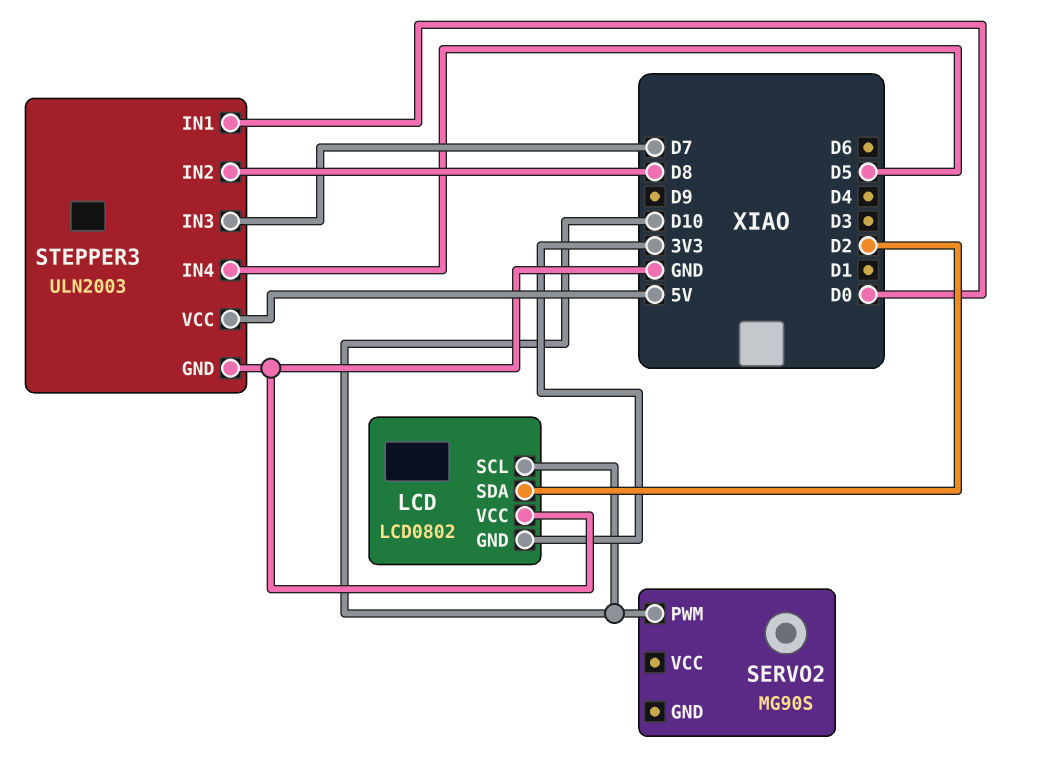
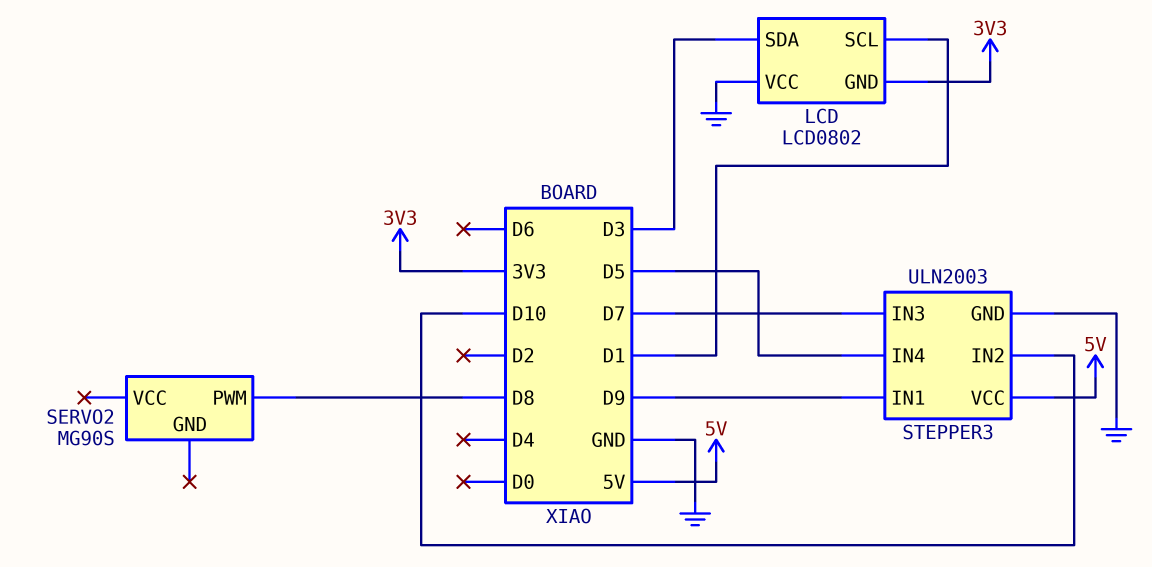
LCD pin SCL: D10 -> D1
LCD pin SDA: D2 -> D3
SERVO2 pin PWM: D10 -> D8
STEPPER3 pin IN1: D0 -> D9
STEPPER3 pin IN2: D8 -> D10

